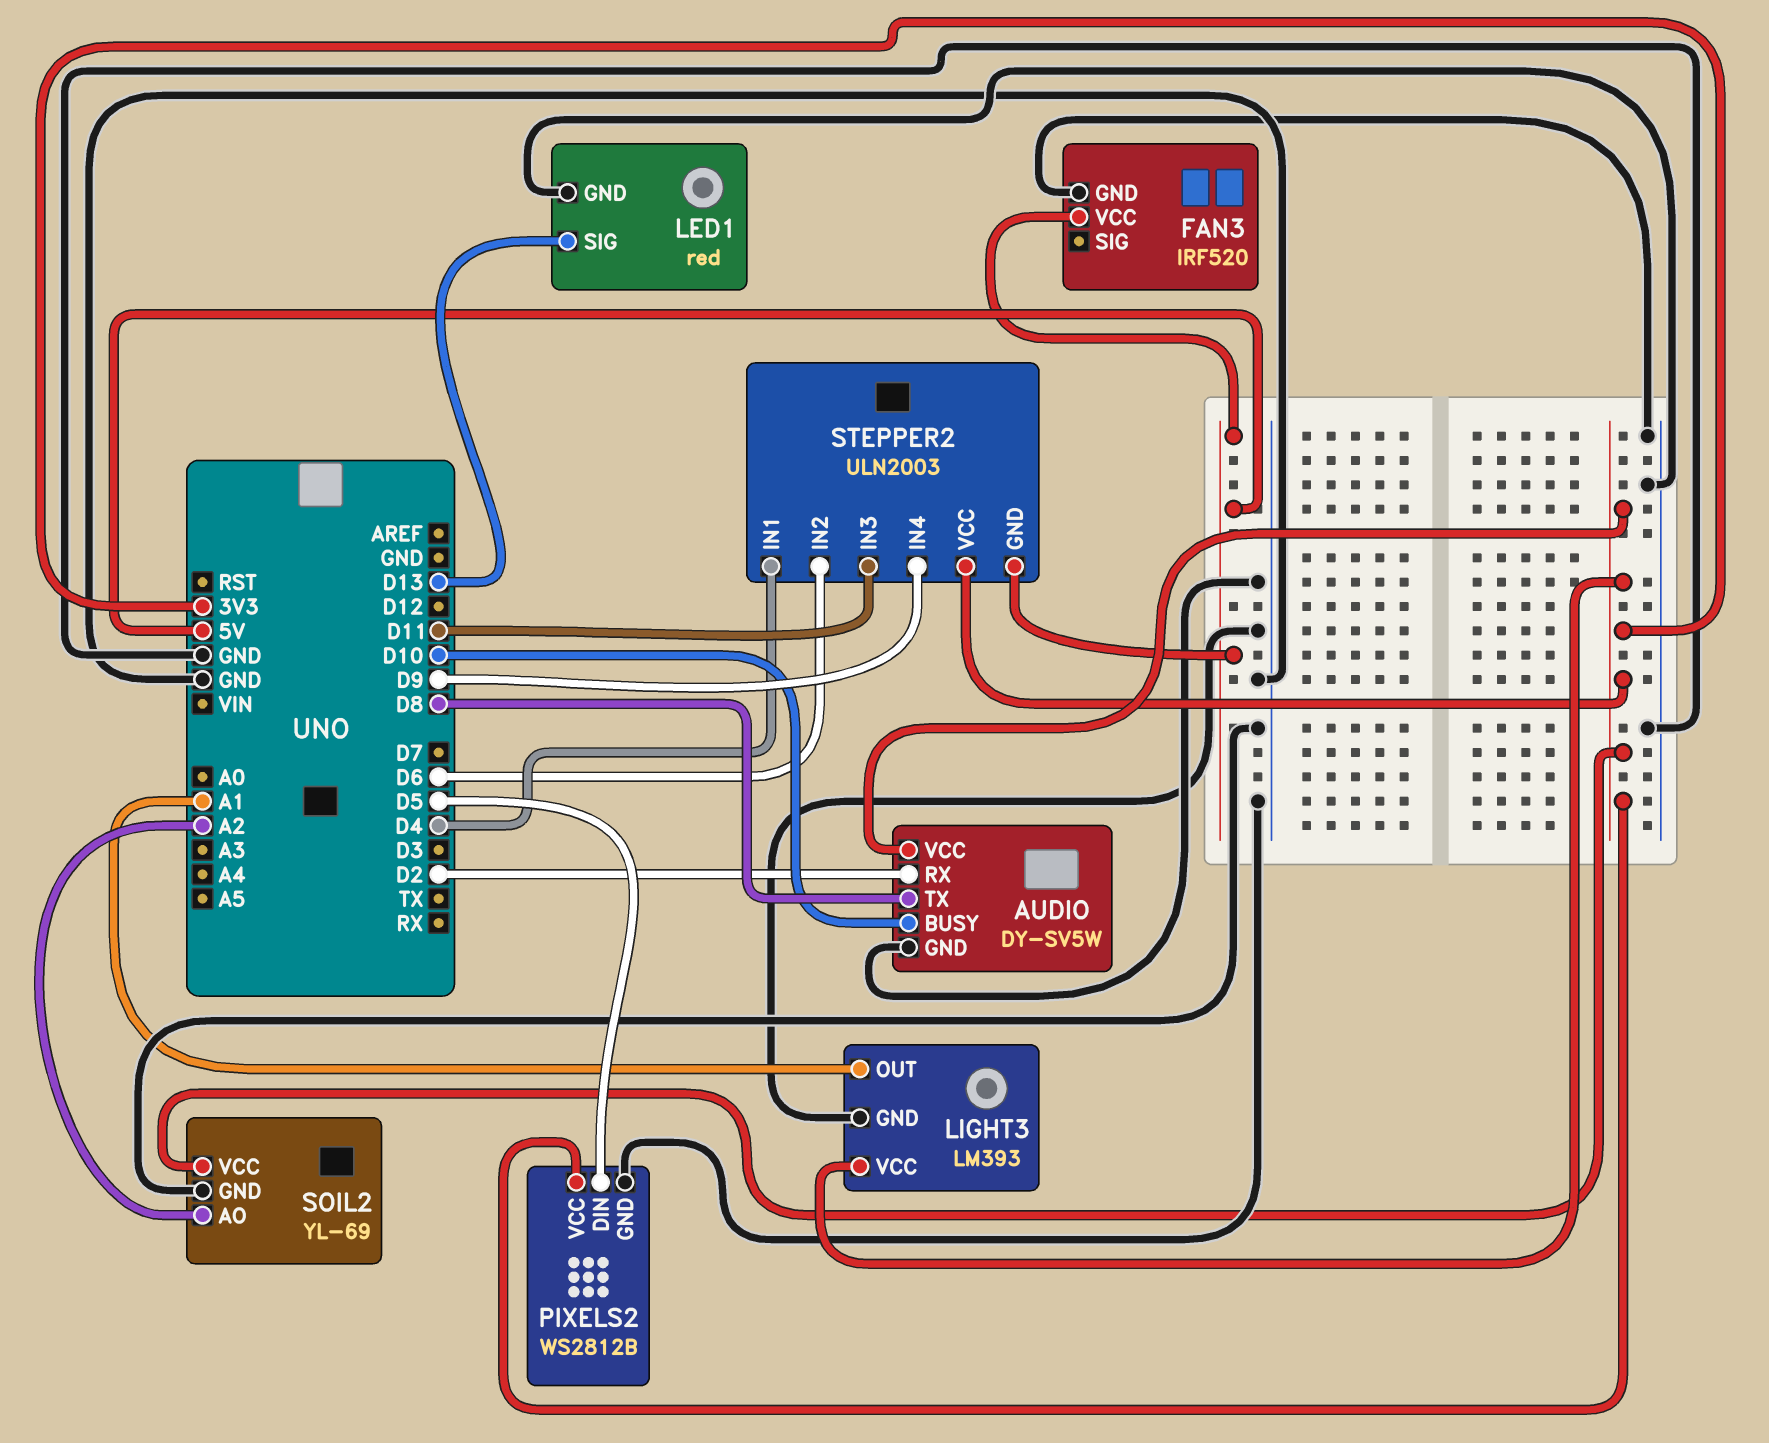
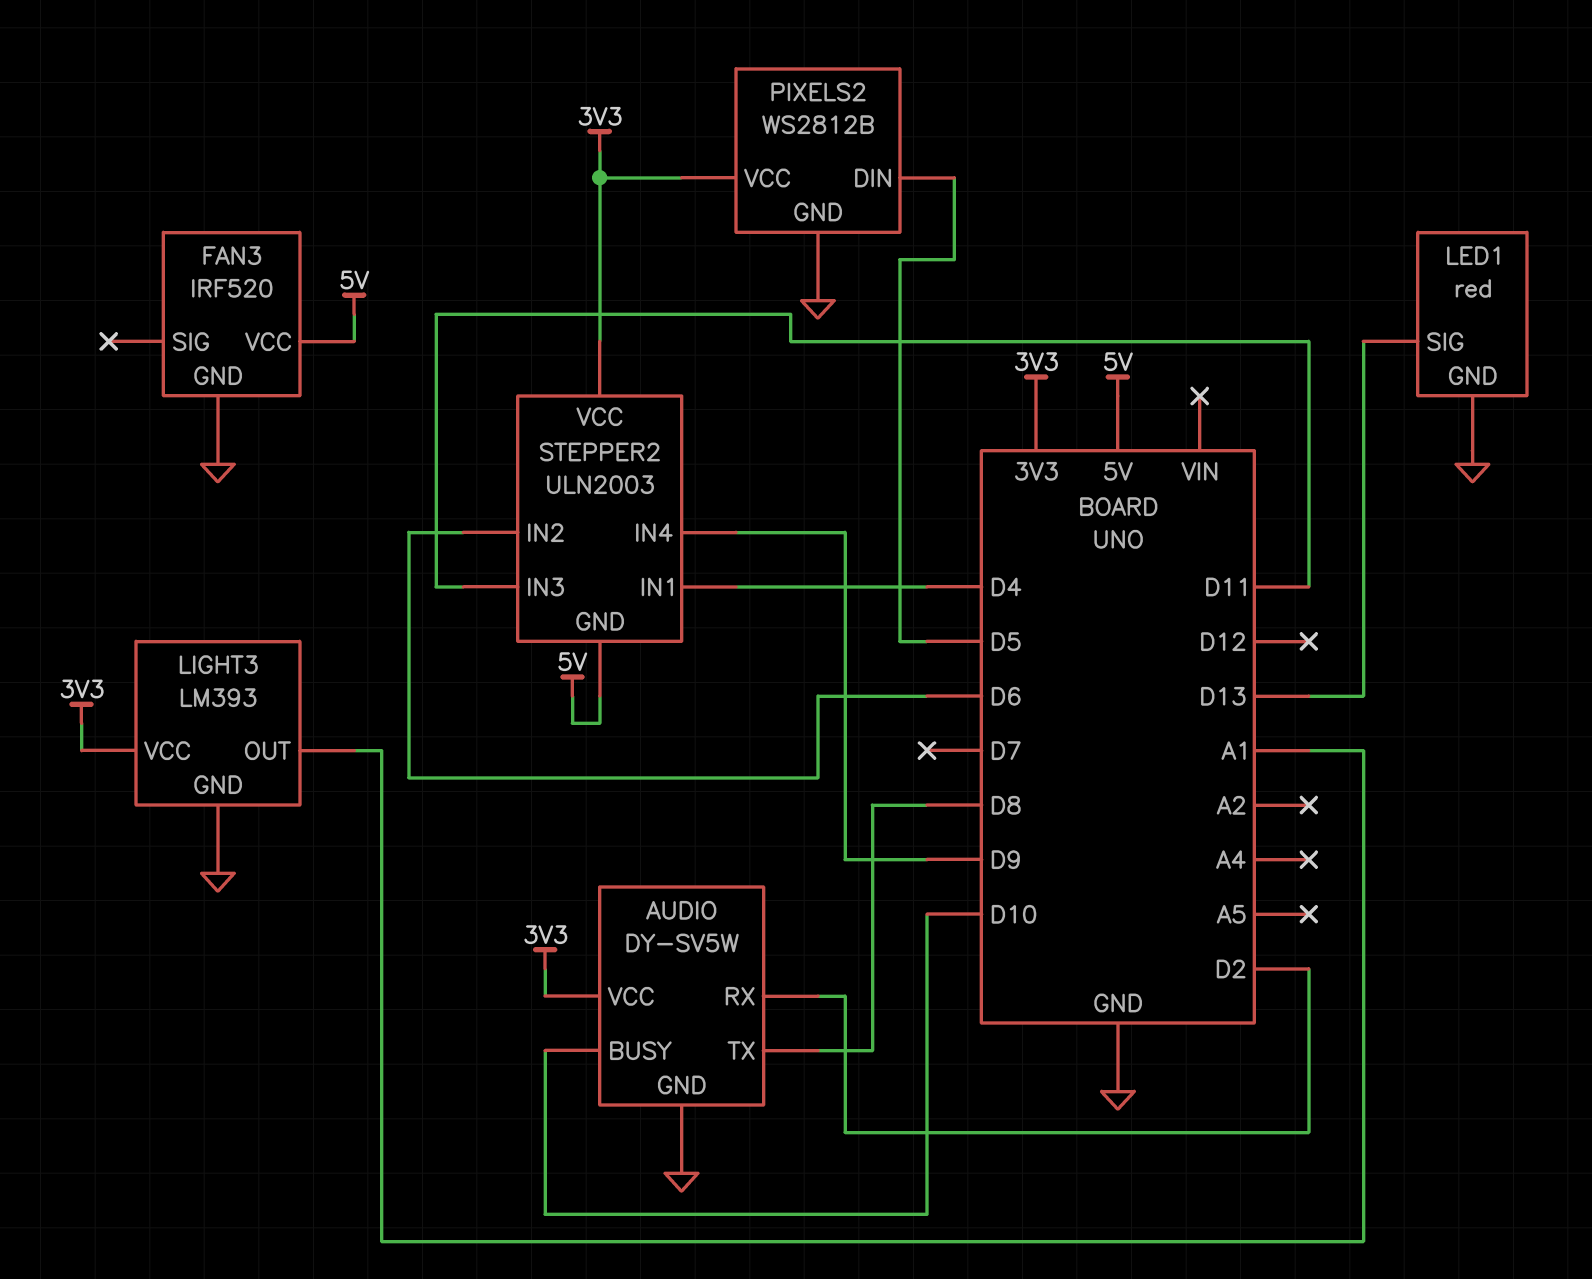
SOIL2: YL-69 -> none
SOIL2 pin AO: A2 -> none
SOIL2 pin GND: GND -> none
SOIL2 pin VCC: 3V3 -> none

